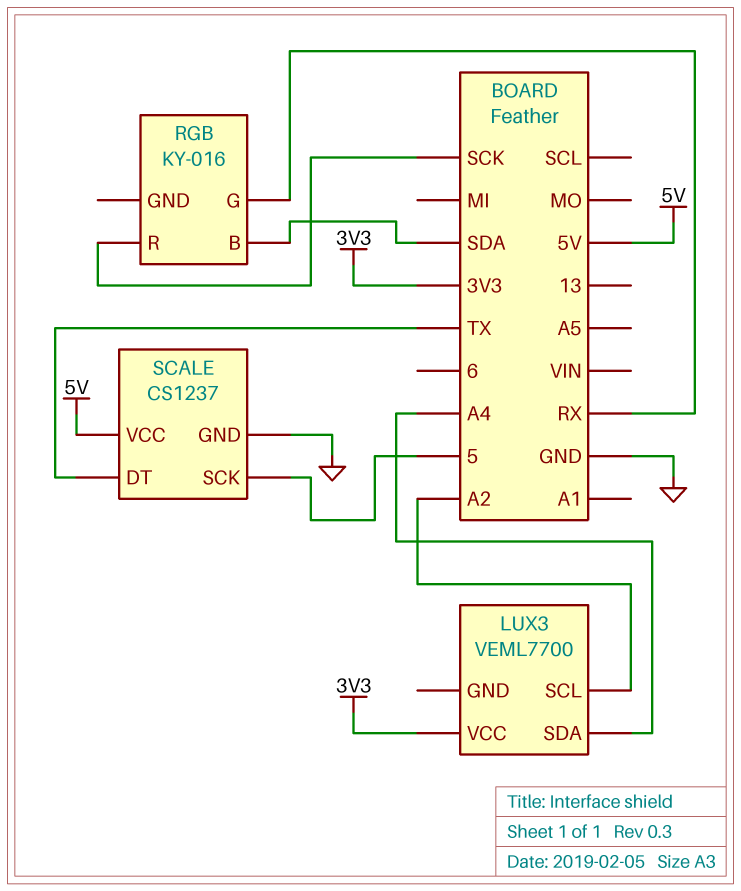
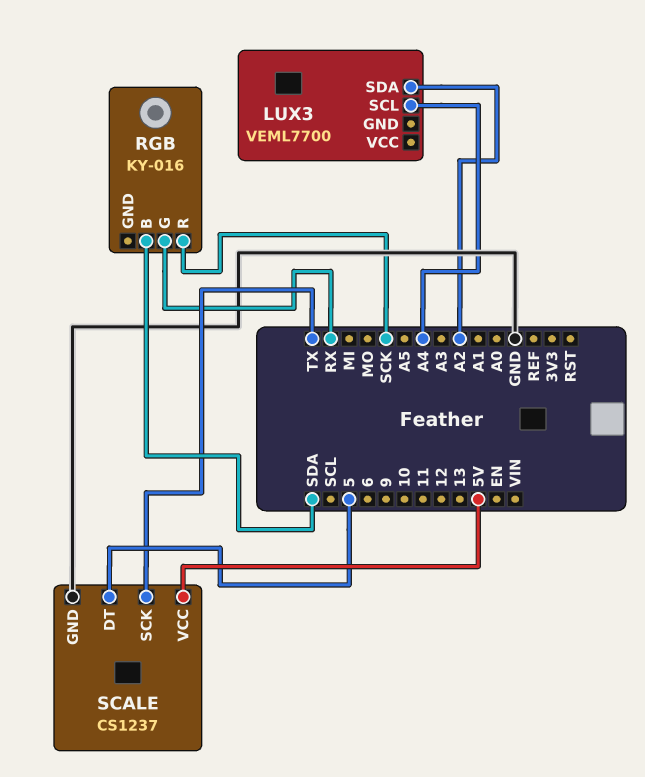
LUX3 pin SCL: A2 -> A4
LUX3 pin SDA: A4 -> A2
LUX3 pin VCC: 3V3 -> none
SCALE pin DT: TX -> 5
SCALE pin SCK: 5 -> TX

